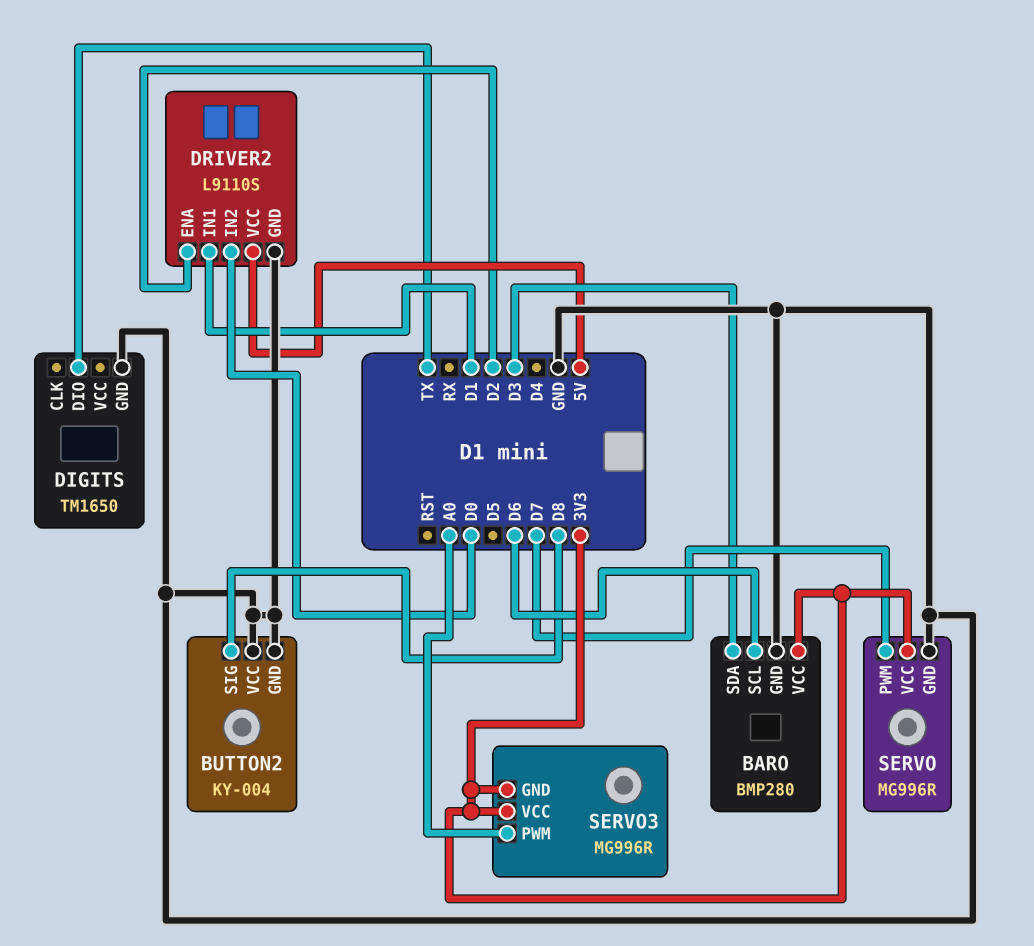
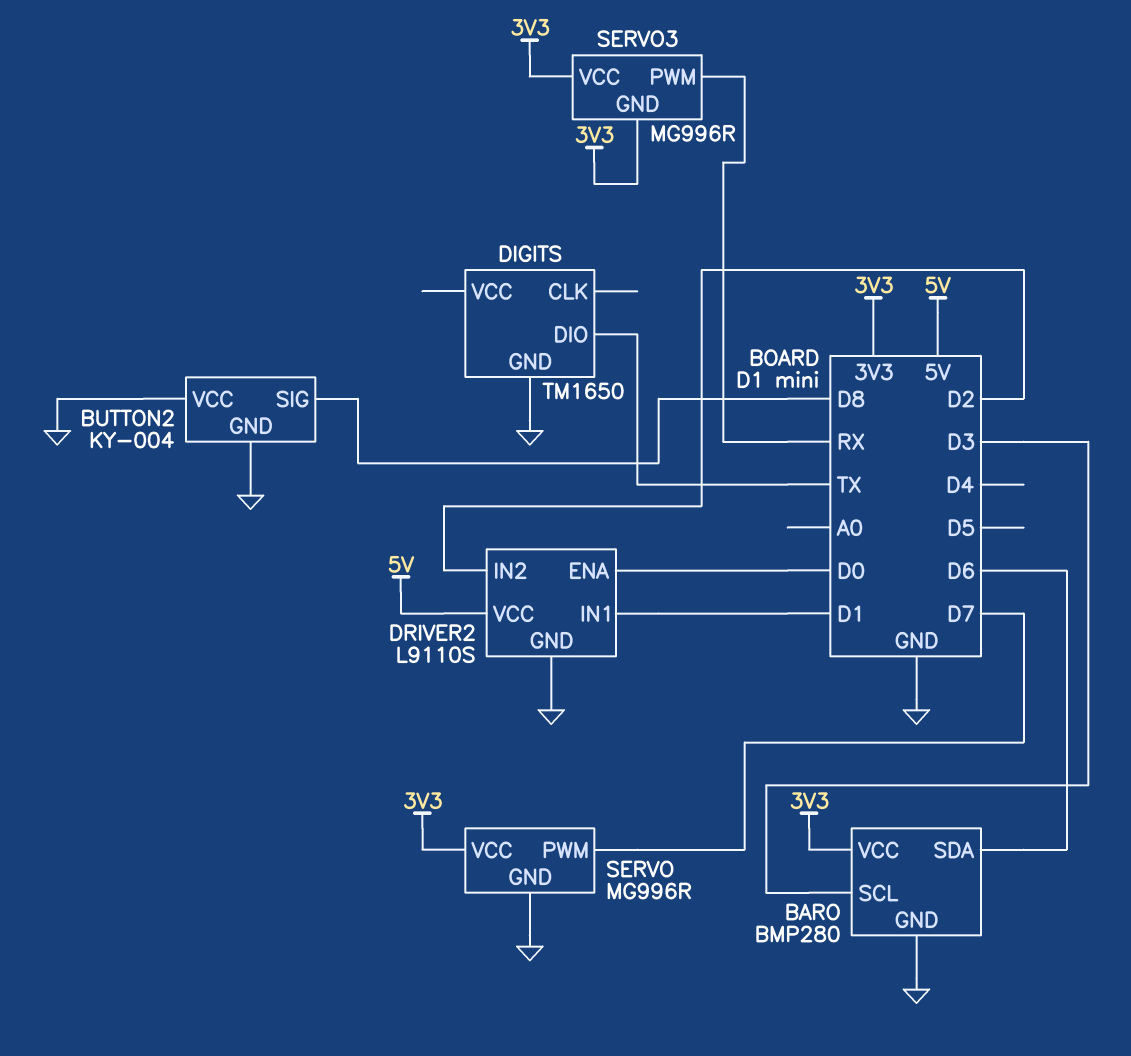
BARO pin SCL: D6 -> D3
BARO pin SDA: D3 -> D6
DRIVER2 pin ENA: D2 -> D0
DRIVER2 pin IN2: D0 -> D2
SERVO3 pin PWM: A0 -> RX

